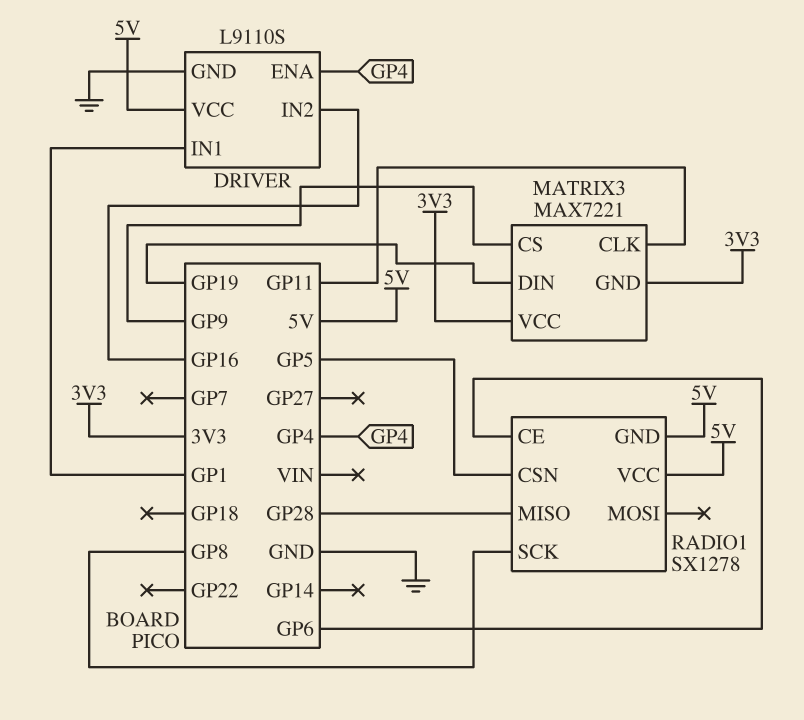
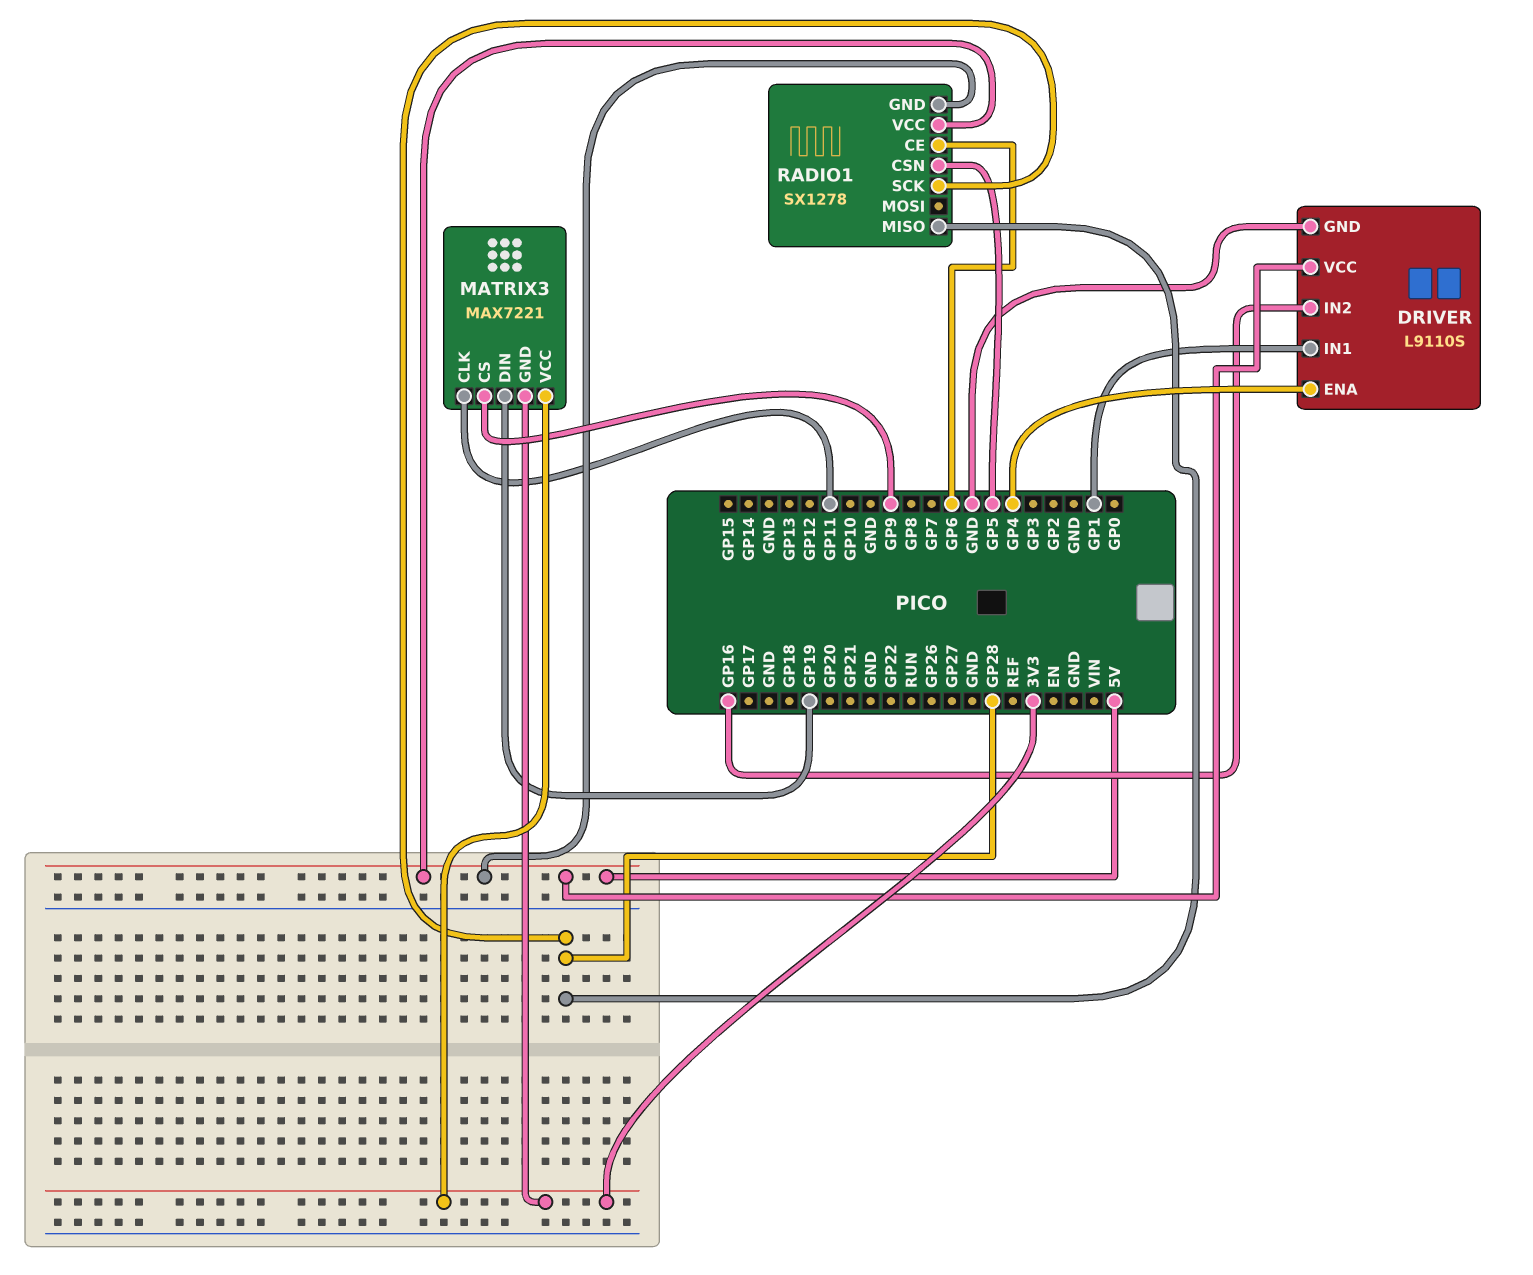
RADIO1 pin SCK: GP8 -> GP28

